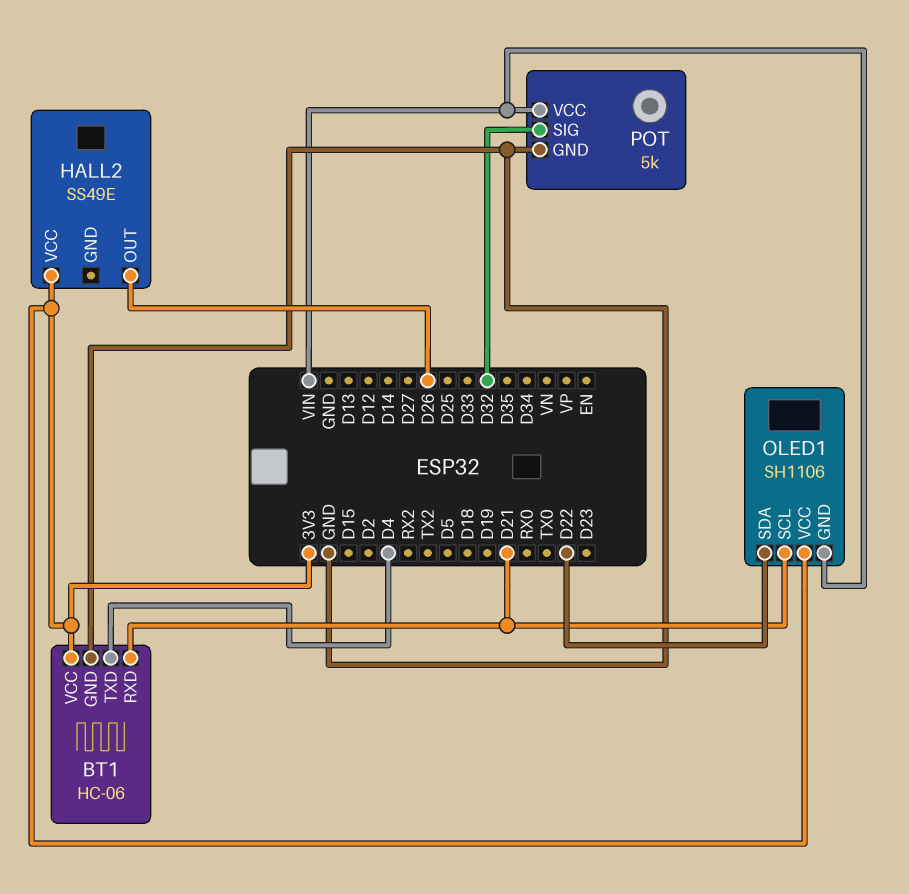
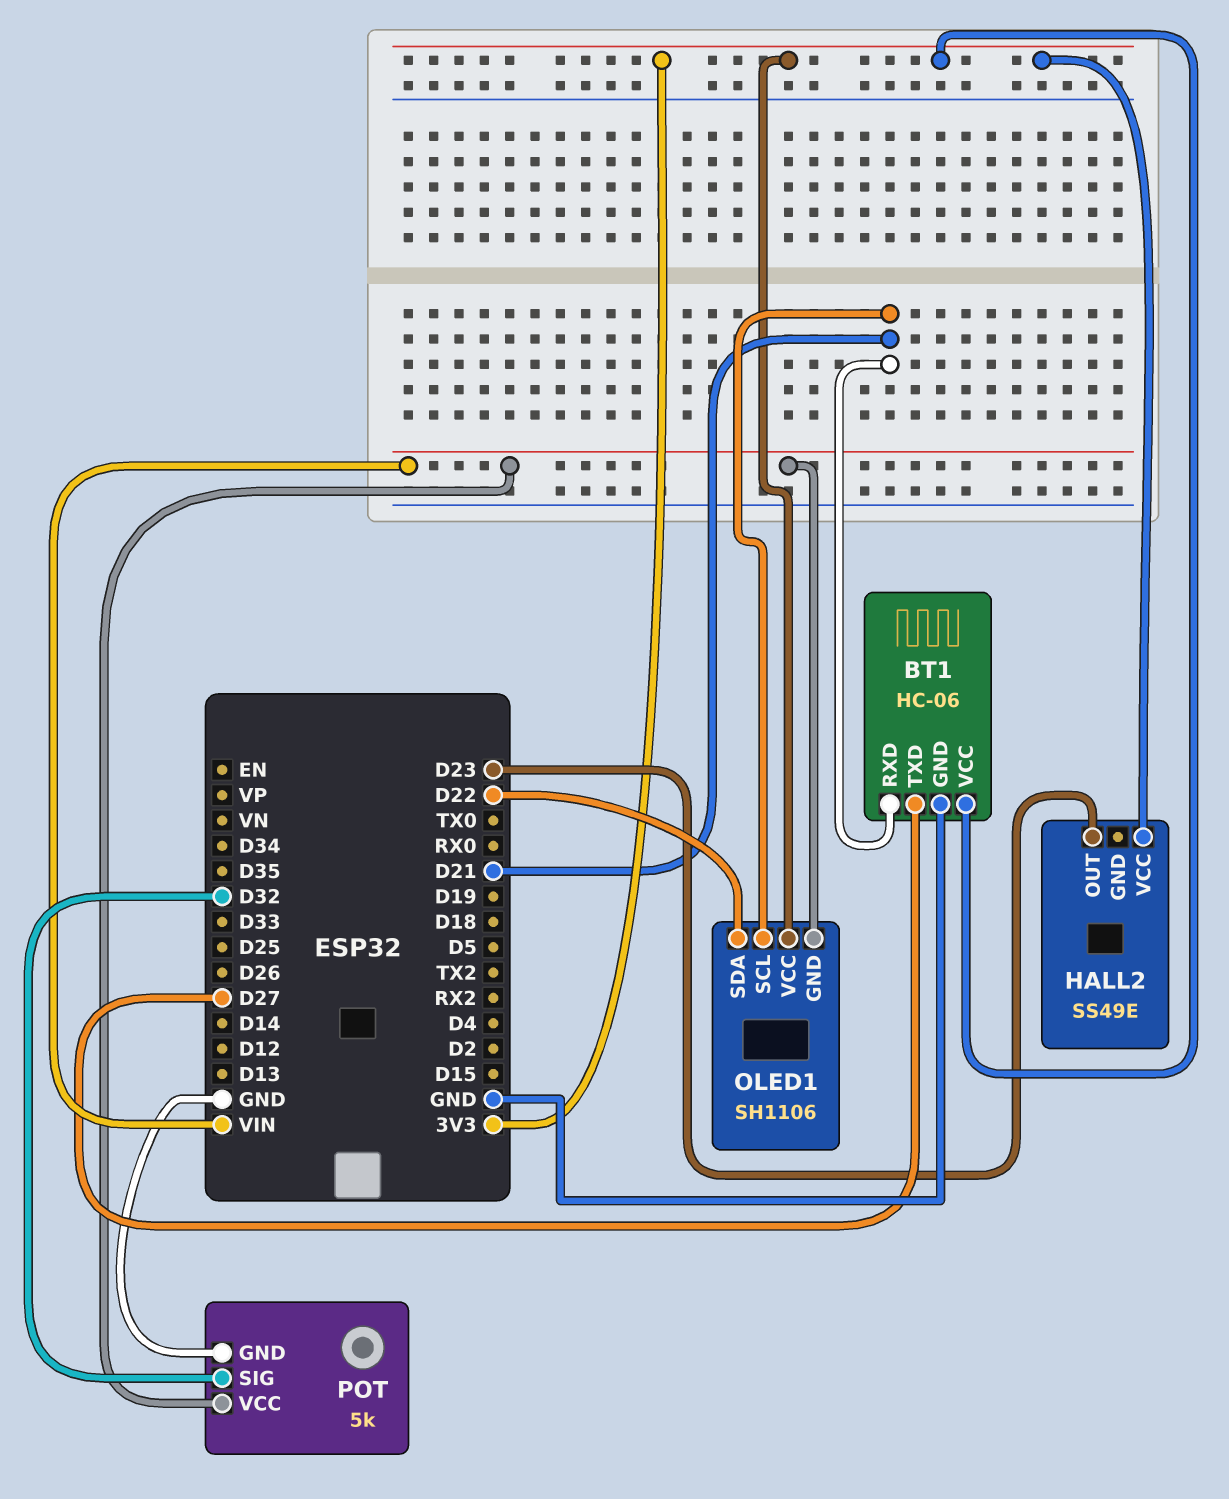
BT1 pin TXD: D4 -> D27
HALL2 pin OUT: D26 -> D23

